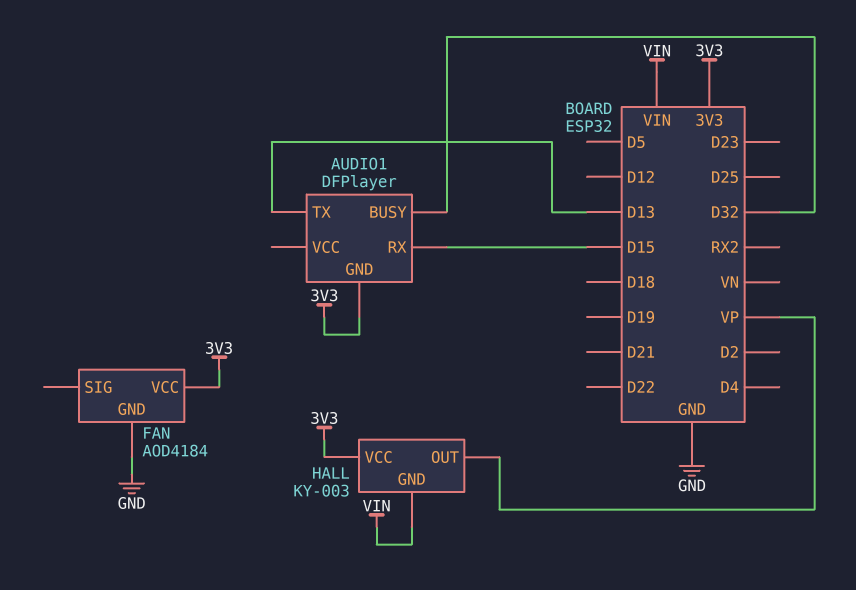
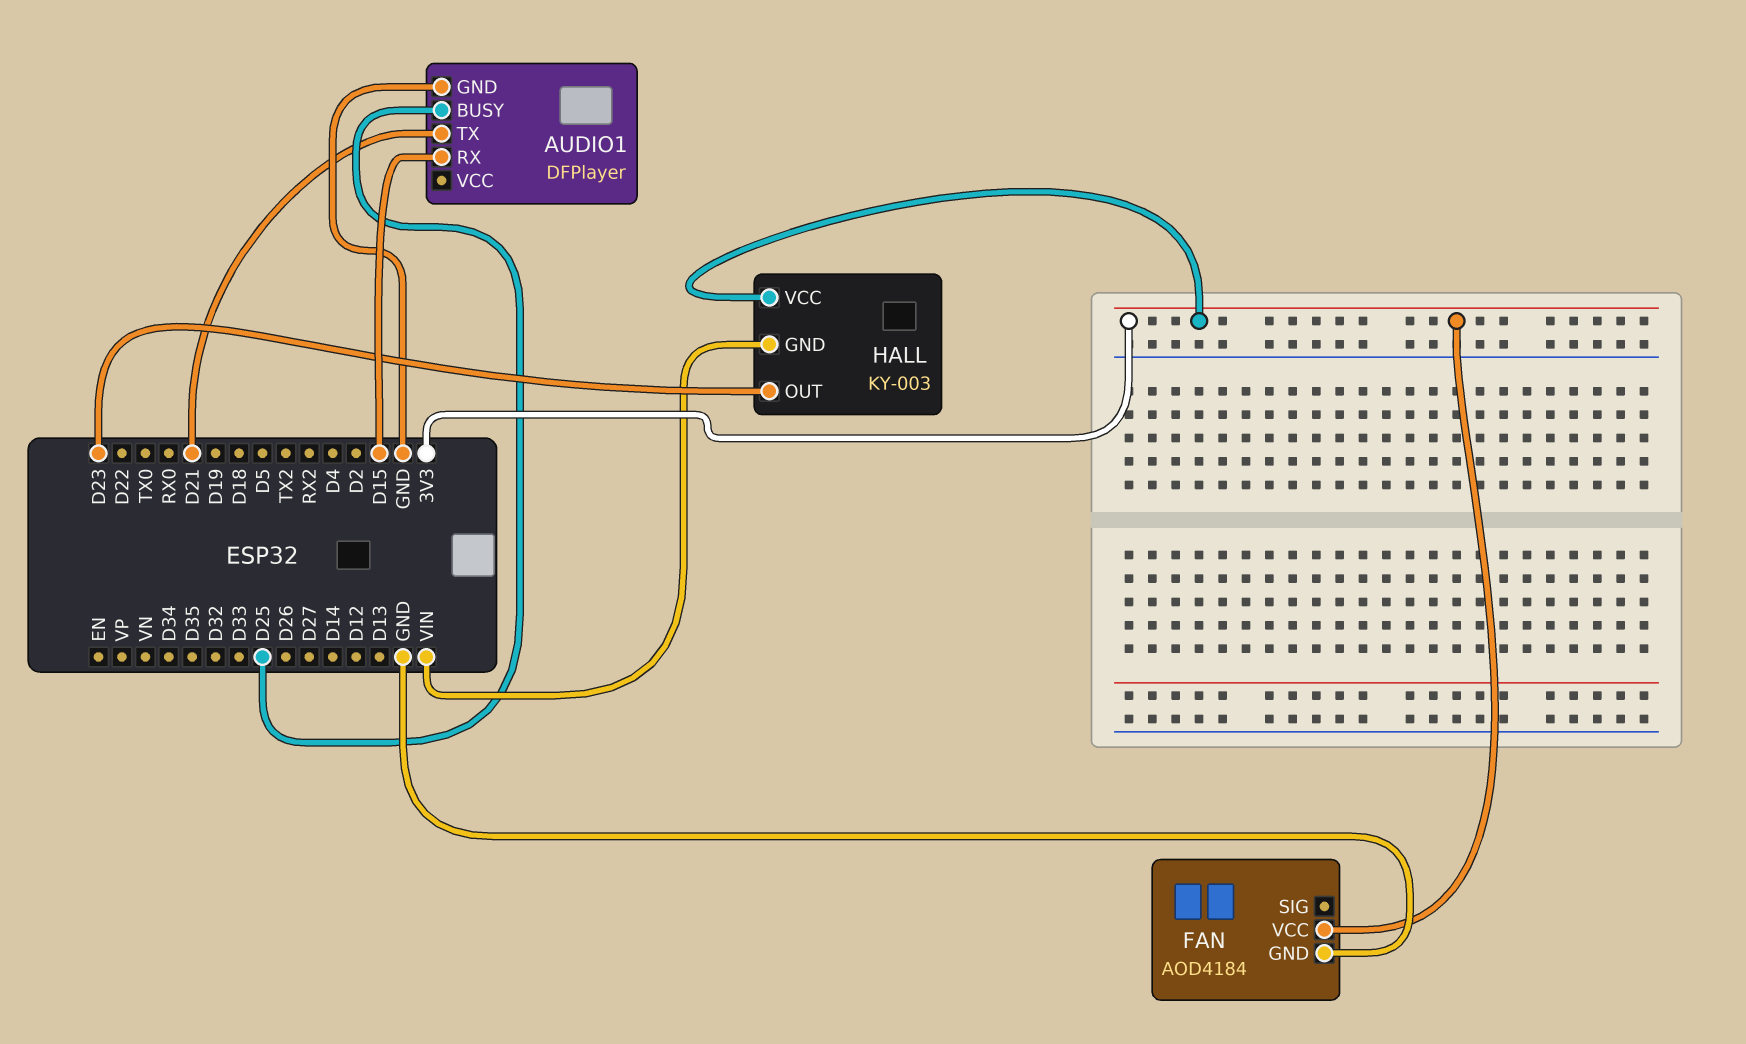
AUDIO1 pin BUSY: D32 -> D25
AUDIO1 pin GND: 3V3 -> GND
AUDIO1 pin TX: D13 -> D21
HALL pin OUT: VP -> D23

